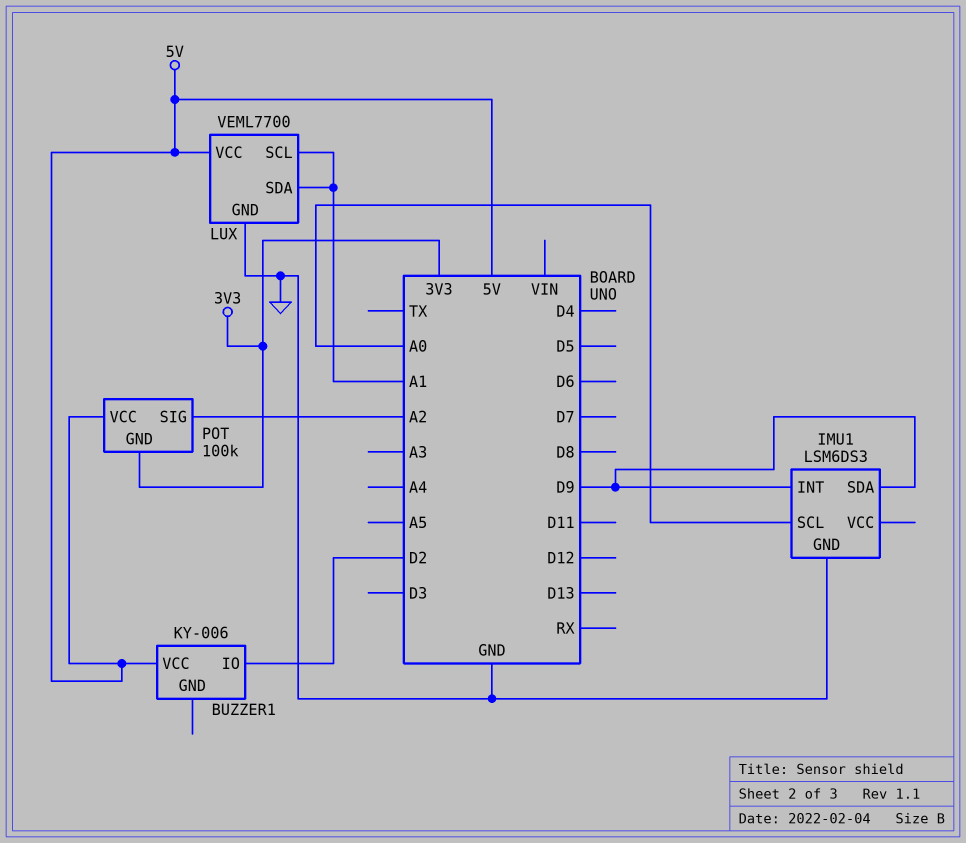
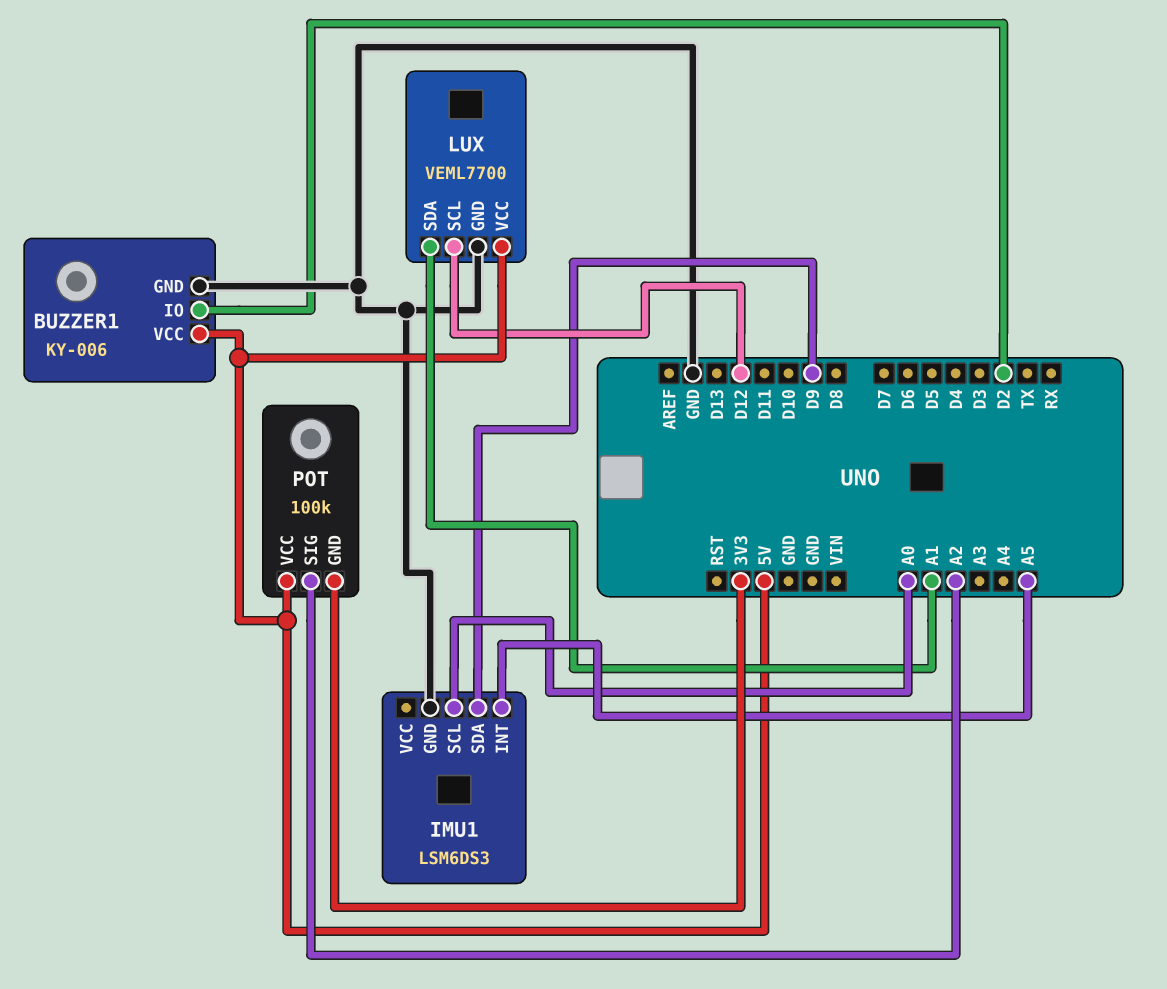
BUZZER1 pin GND: none -> GND
IMU1 pin INT: D9 -> A5
LUX pin SCL: A1 -> D12

